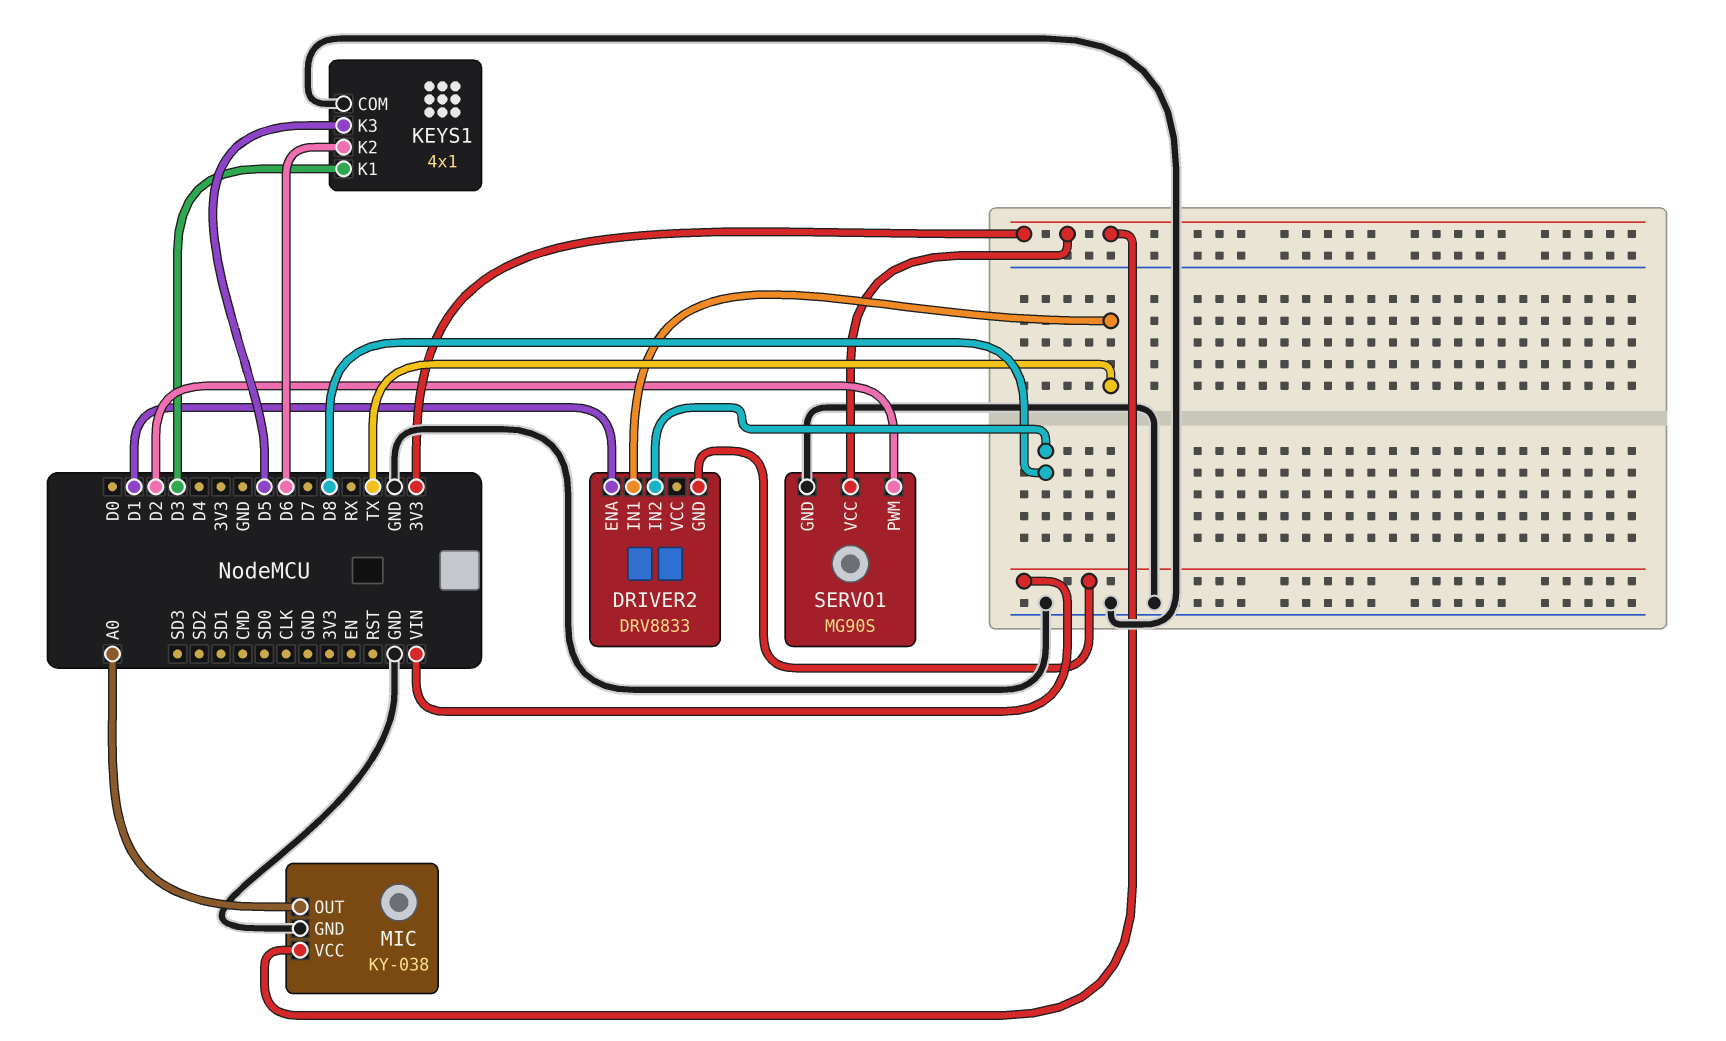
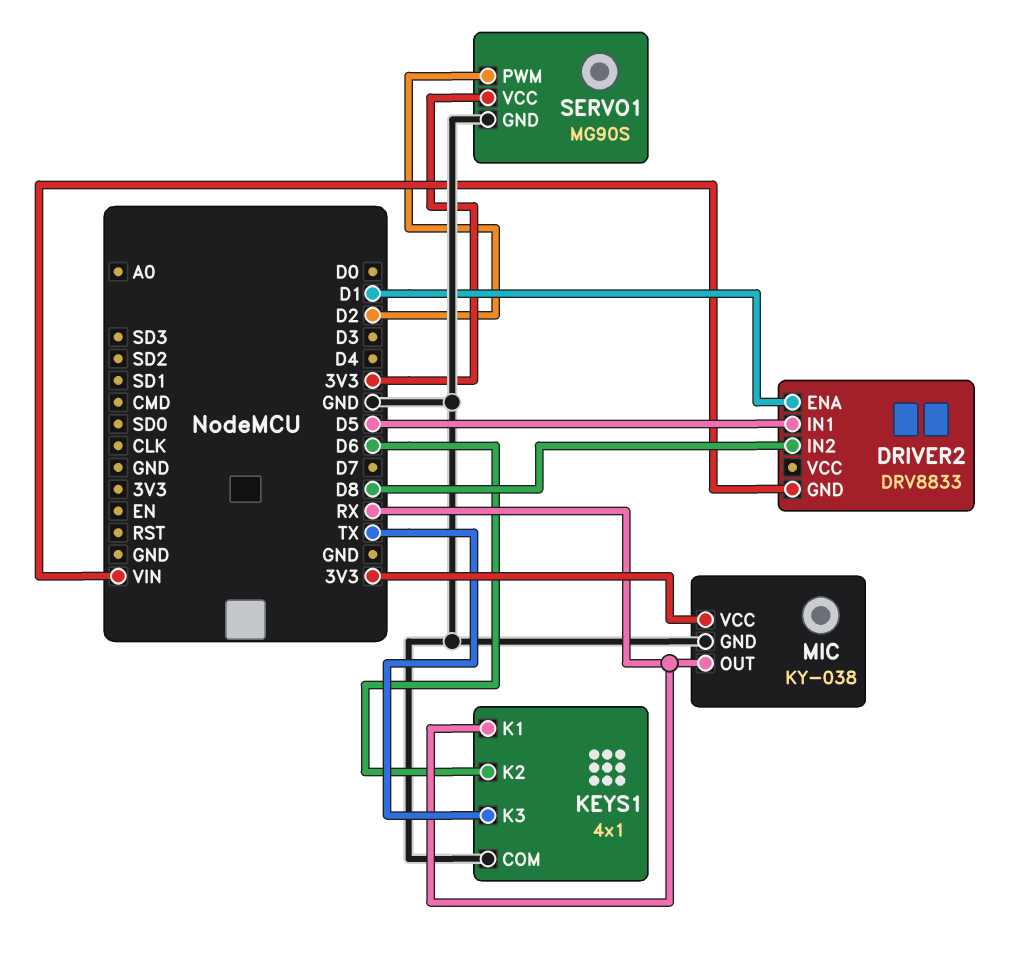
DRIVER2 pin IN1: TX -> D5
KEYS1 pin K1: D3 -> RX
KEYS1 pin K3: D5 -> TX
MIC pin OUT: A0 -> RX

